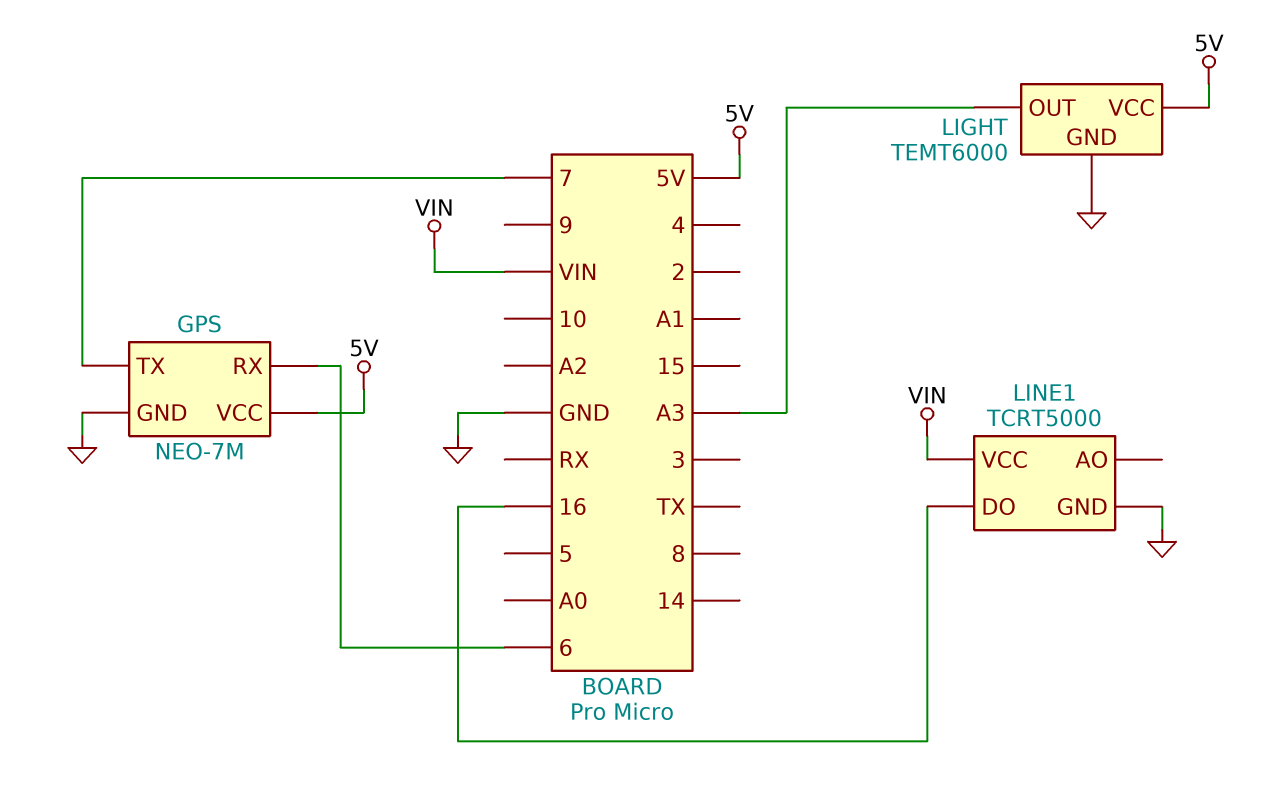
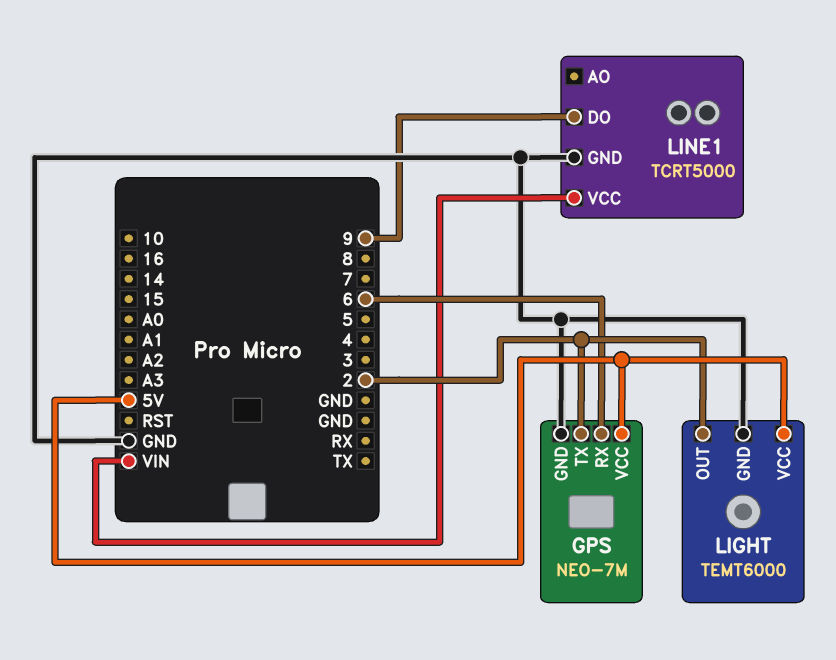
GPS pin TX: 7 -> 2
LIGHT pin OUT: A3 -> 2
LINE1 pin DO: 16 -> 9

